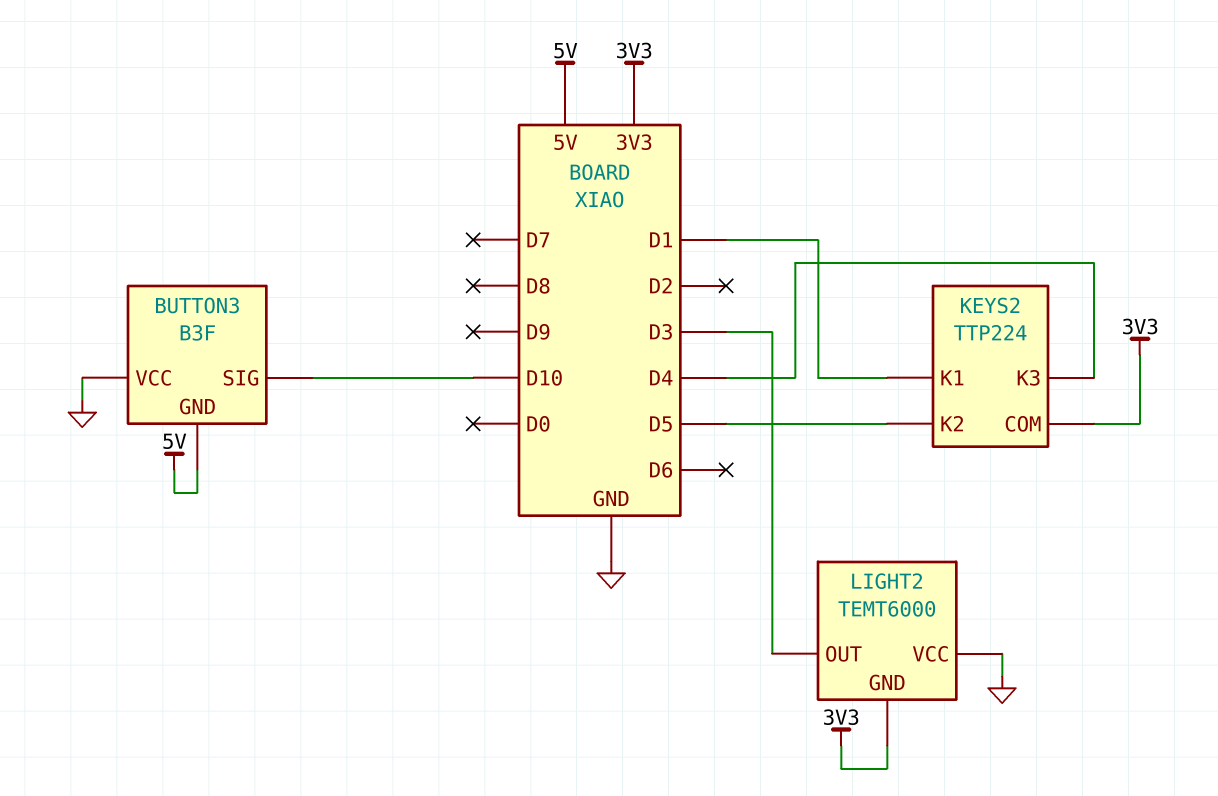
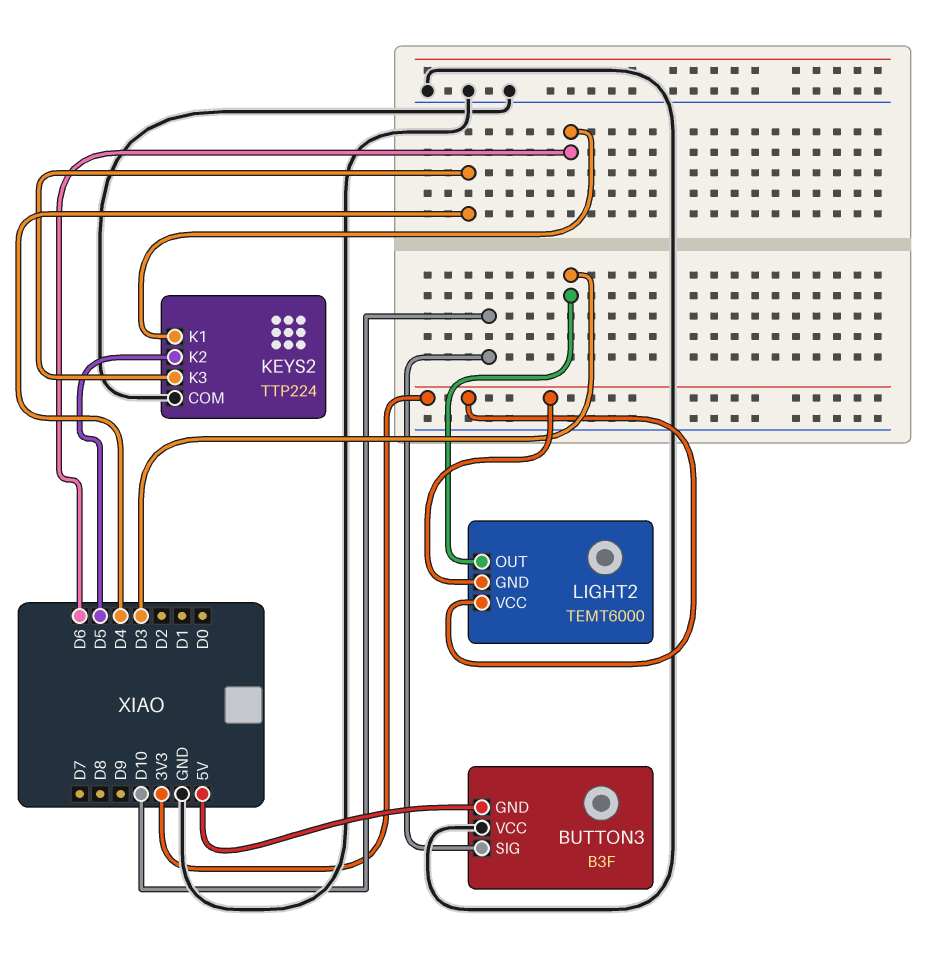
KEYS2 pin COM: 3V3 -> GND
KEYS2 pin K1: D1 -> D6
LIGHT2 pin VCC: GND -> 3V3

